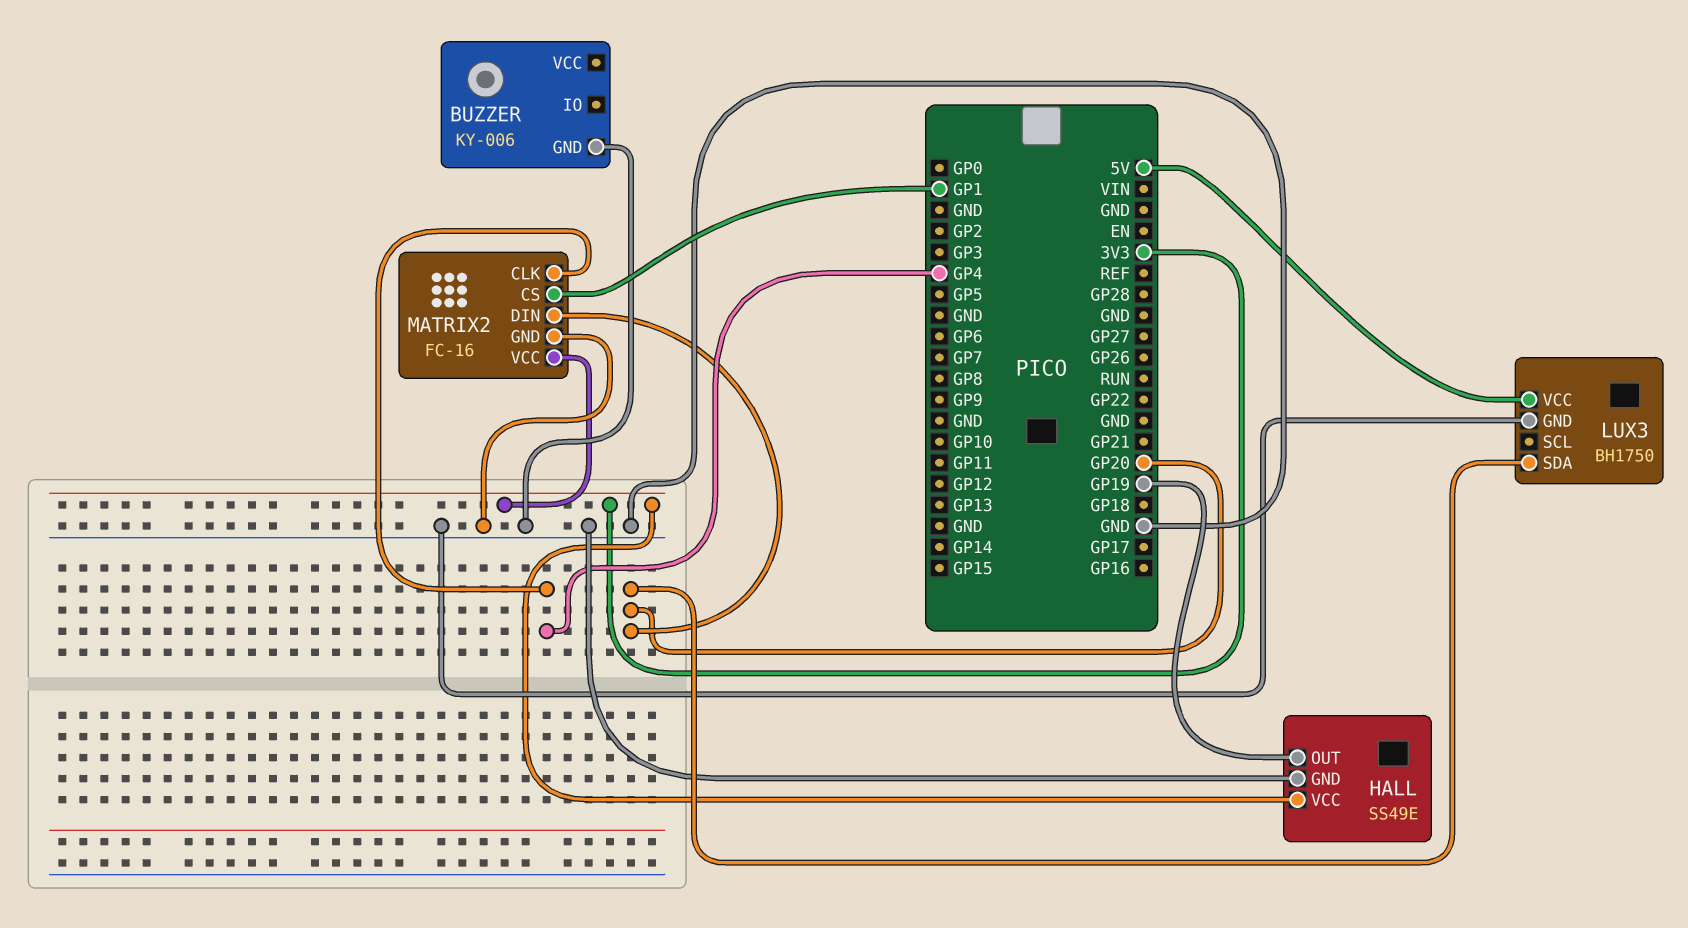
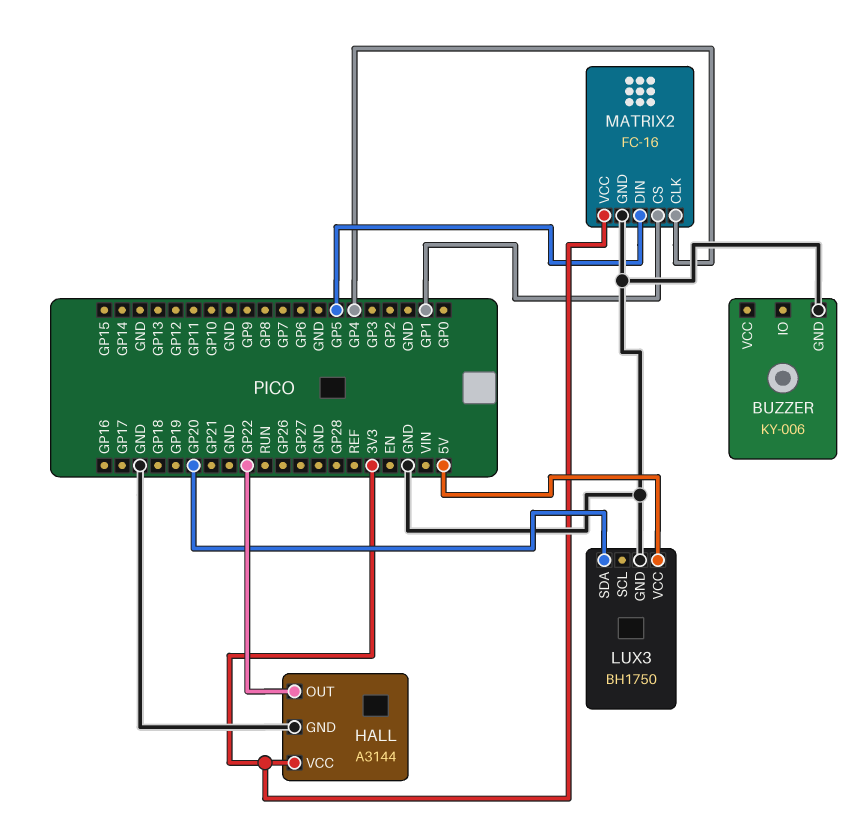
HALL: SS49E -> A3144
HALL pin OUT: GP19 -> GP22
MATRIX2 pin DIN: GP20 -> GP5

